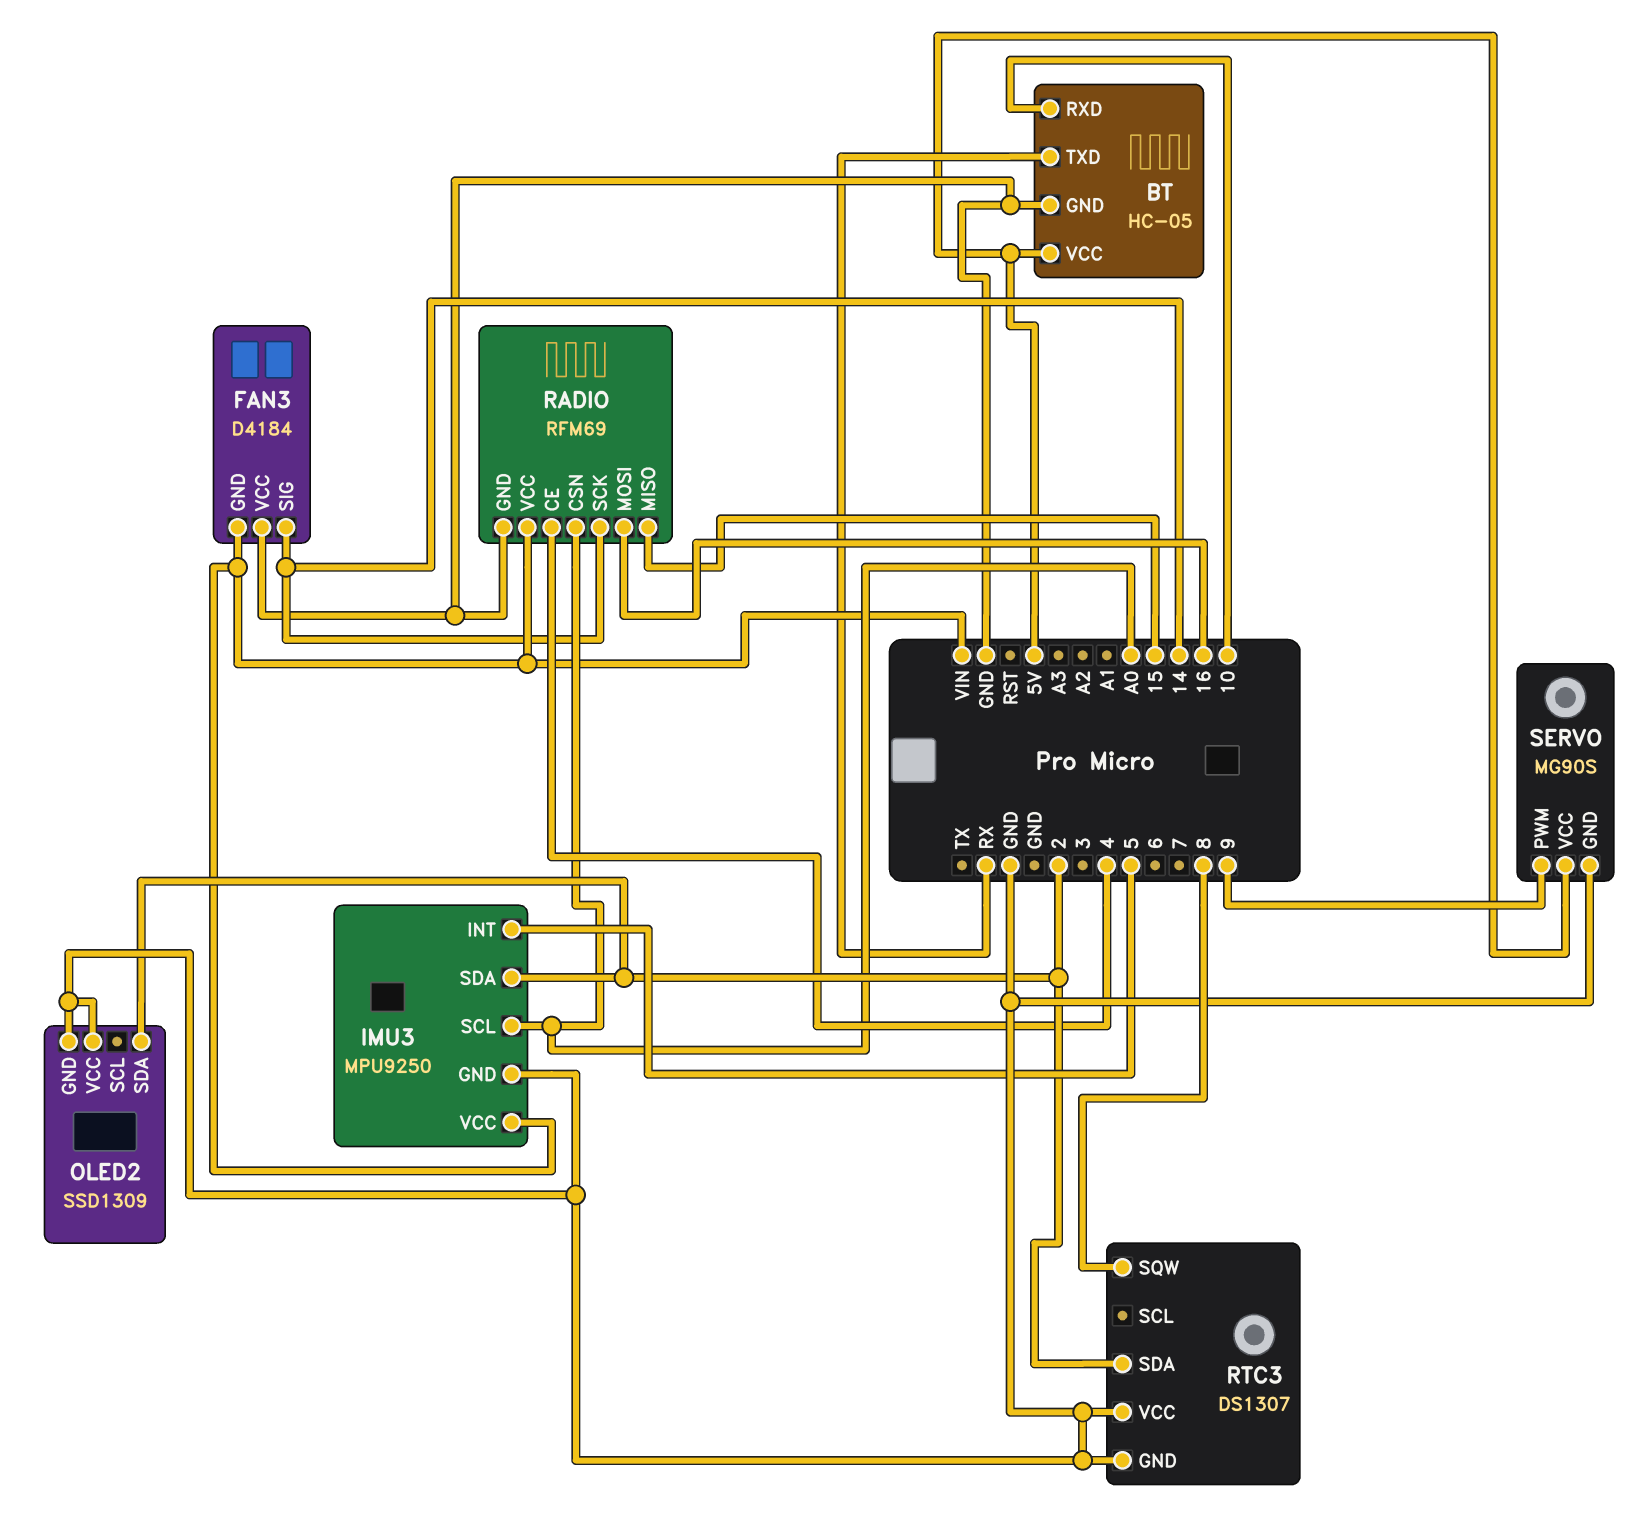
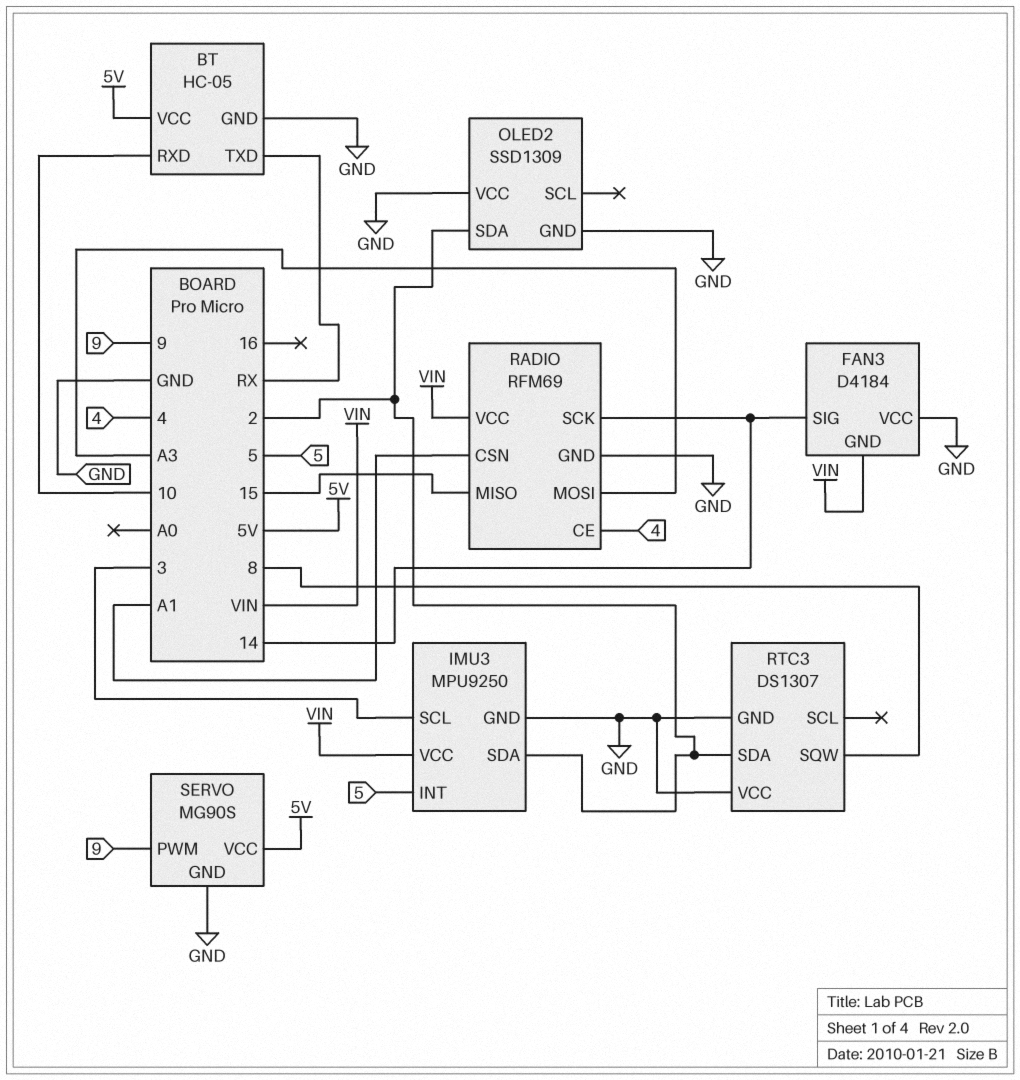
IMU3 pin SCL: A0 -> 3
RADIO pin CSN: A0 -> A1
RADIO pin MOSI: 16 -> A3

